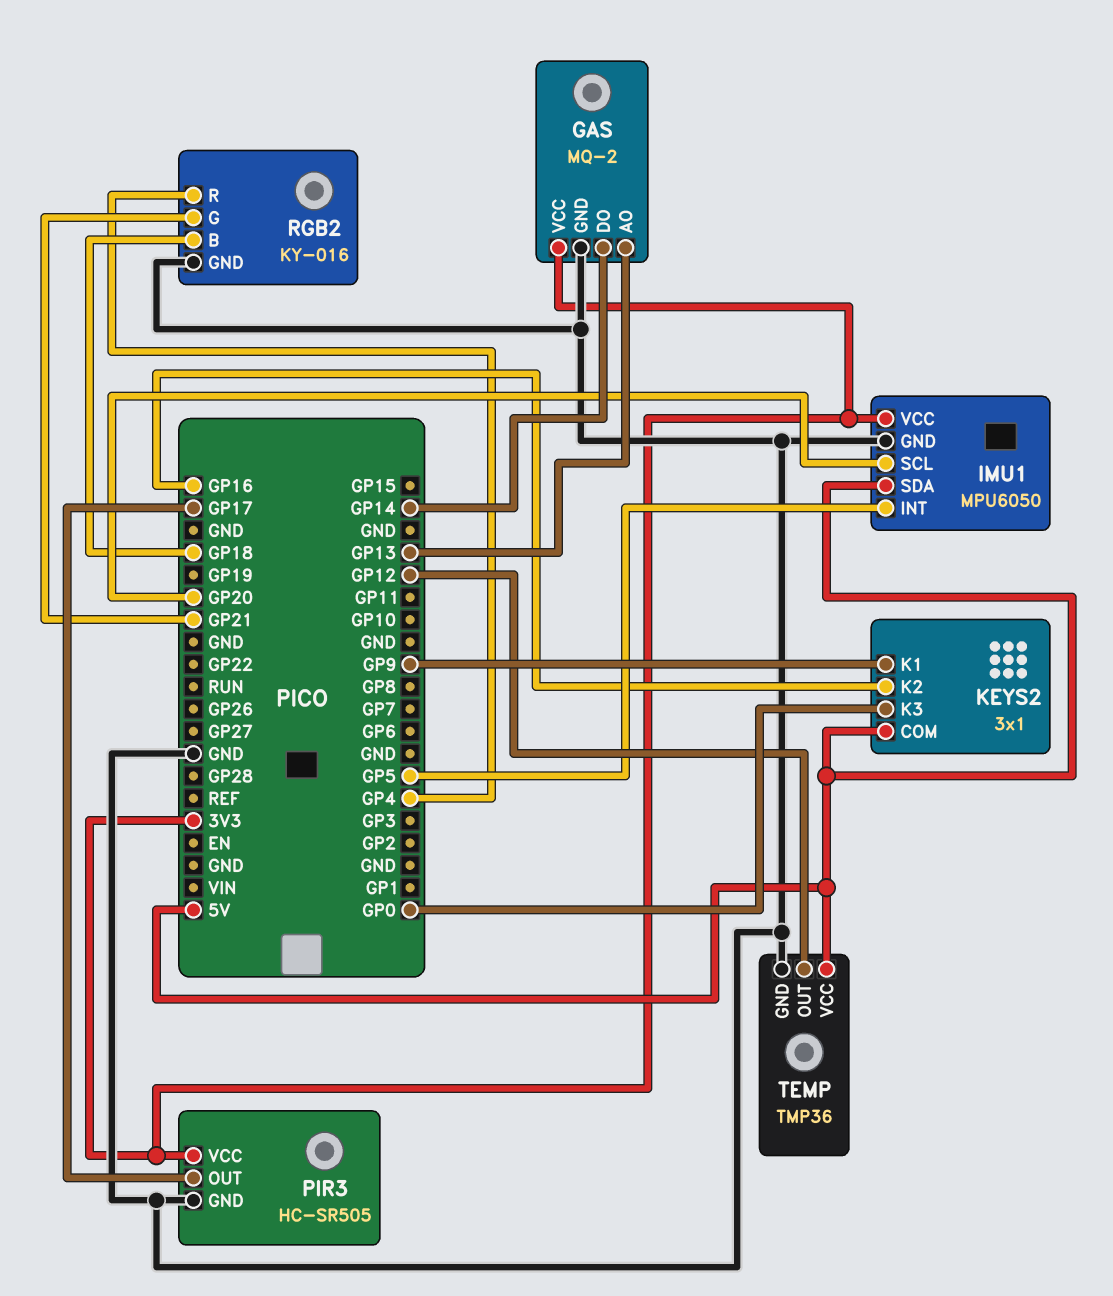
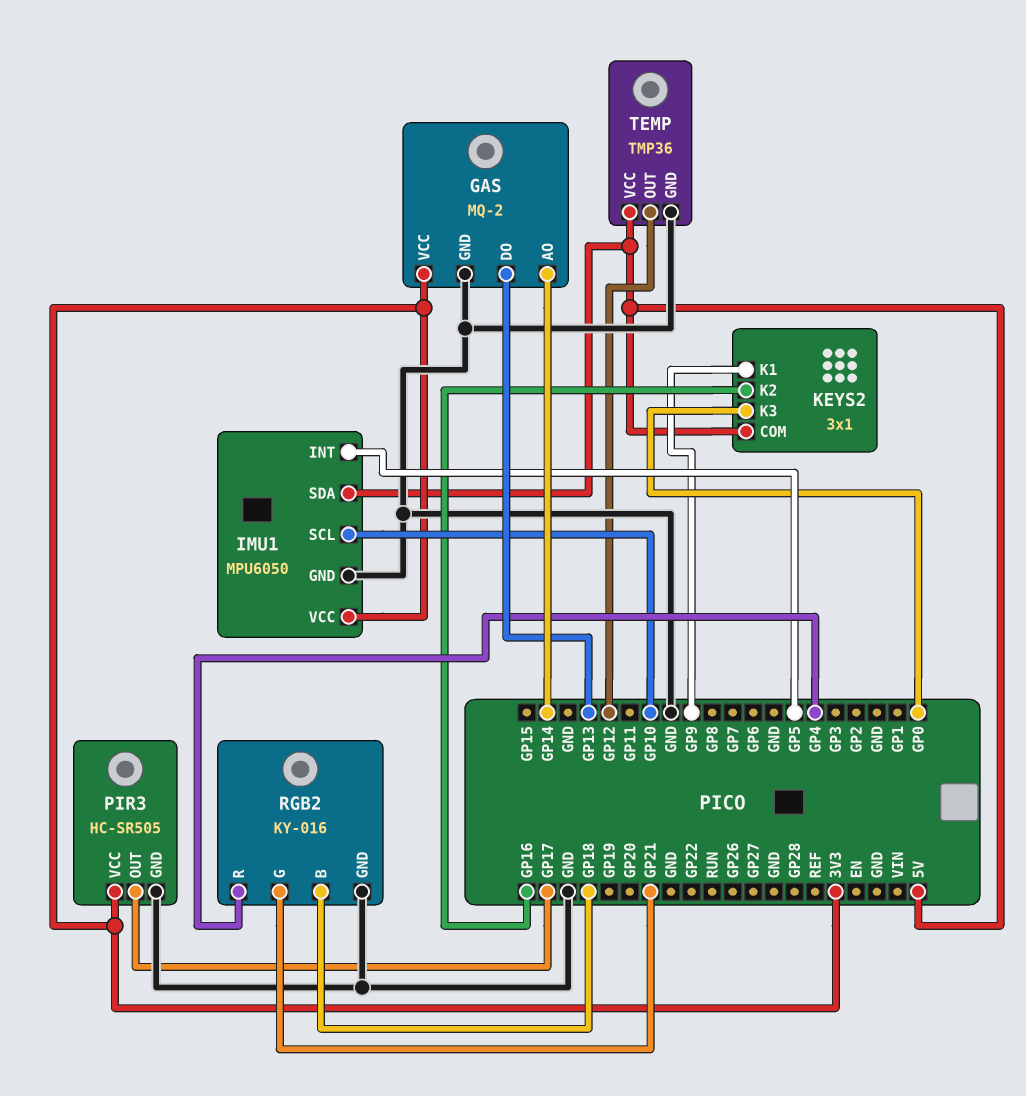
GAS pin AO: GP13 -> GP14
GAS pin DO: GP14 -> GP13
IMU1 pin SCL: GP20 -> GP10

